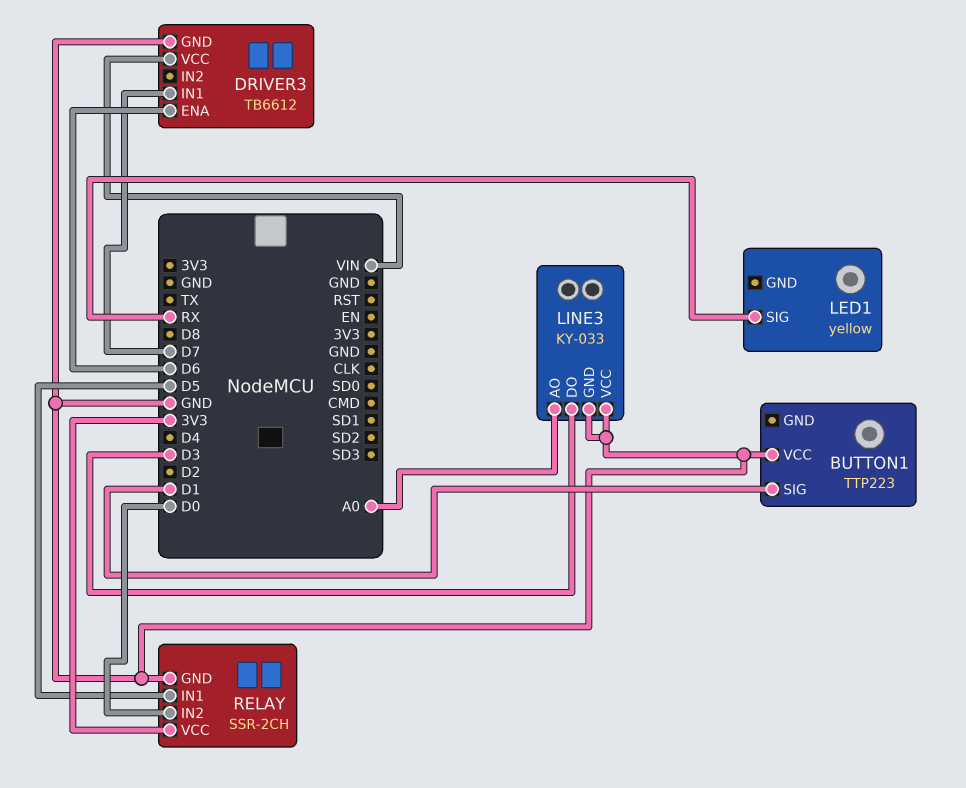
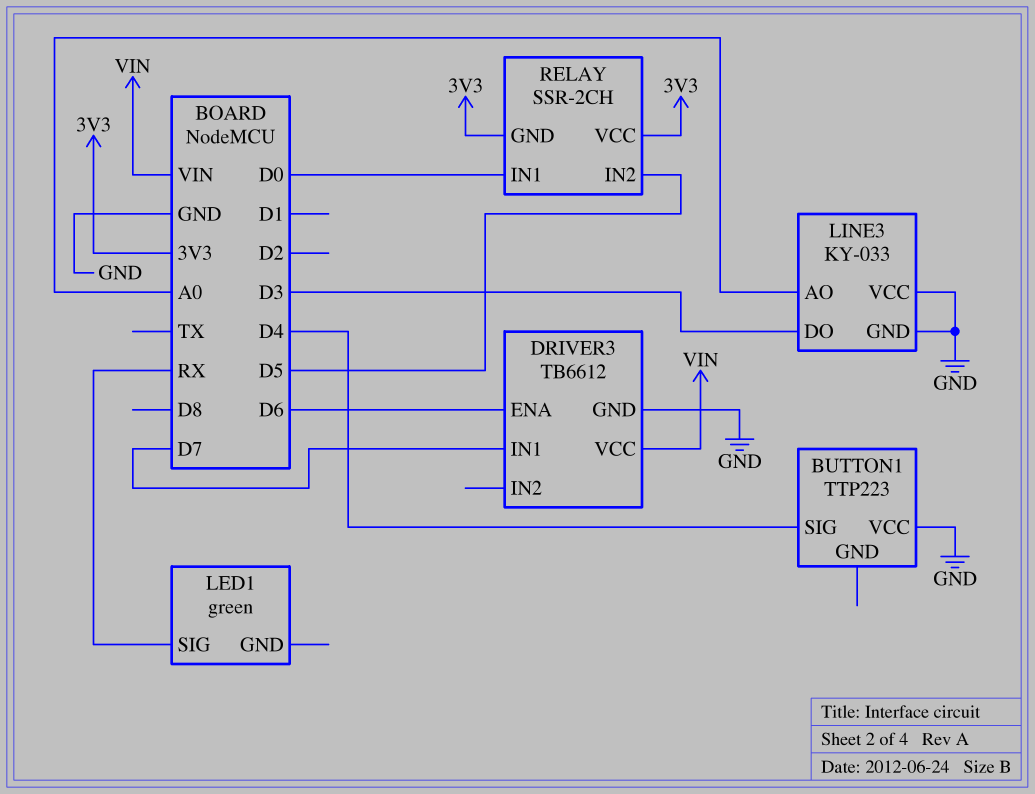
BUTTON1 pin SIG: D1 -> D4
LED1: yellow -> green
RELAY pin GND: GND -> 3V3
RELAY pin IN1: D5 -> D0
RELAY pin IN2: D0 -> D5

